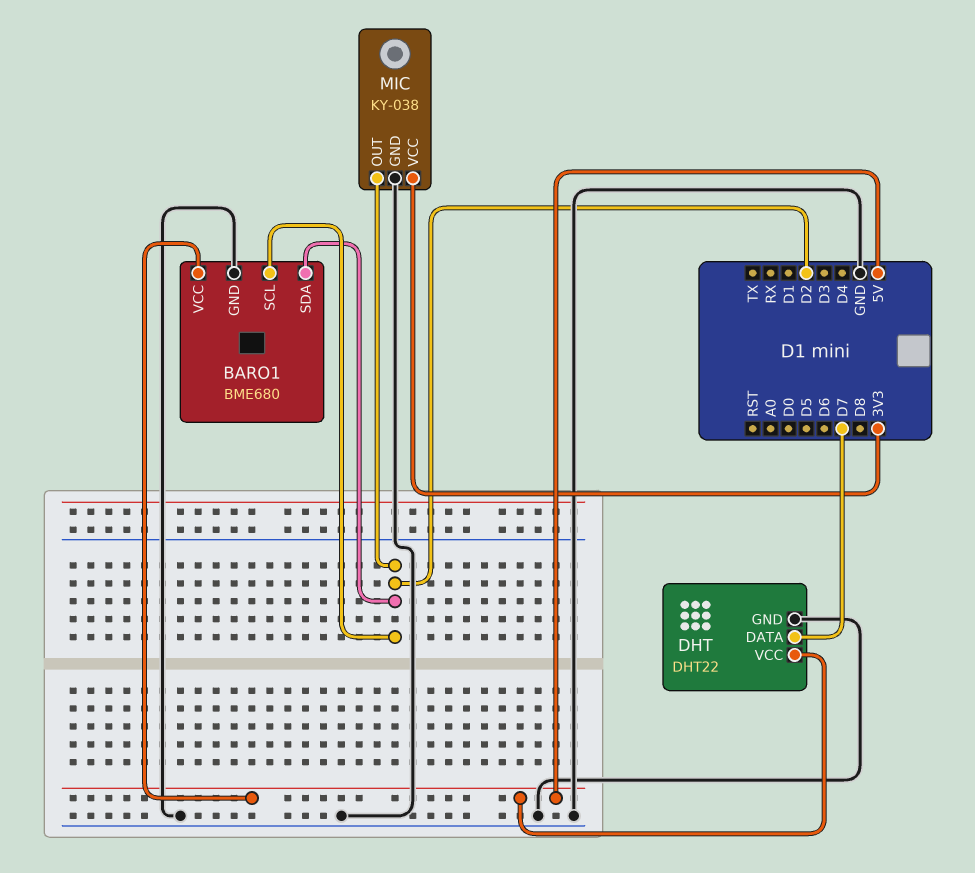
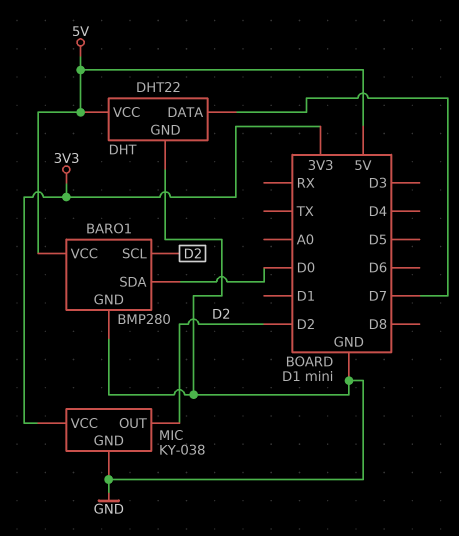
BARO1: BME680 -> BMP280
BARO1 pin SDA: D2 -> D0

